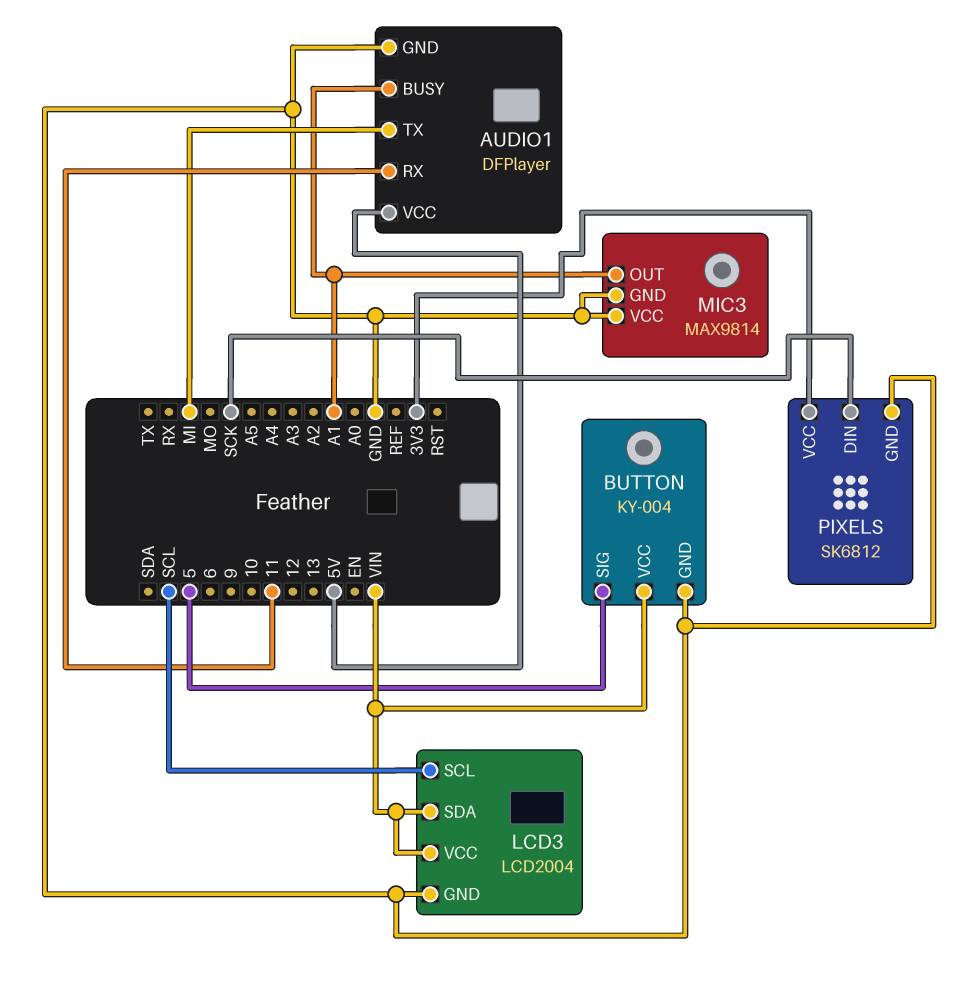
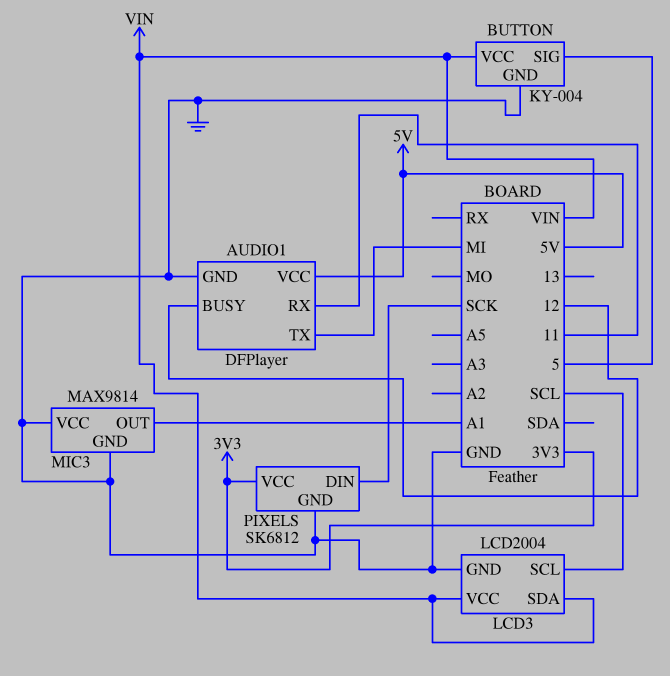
AUDIO1 pin BUSY: A1 -> 12

